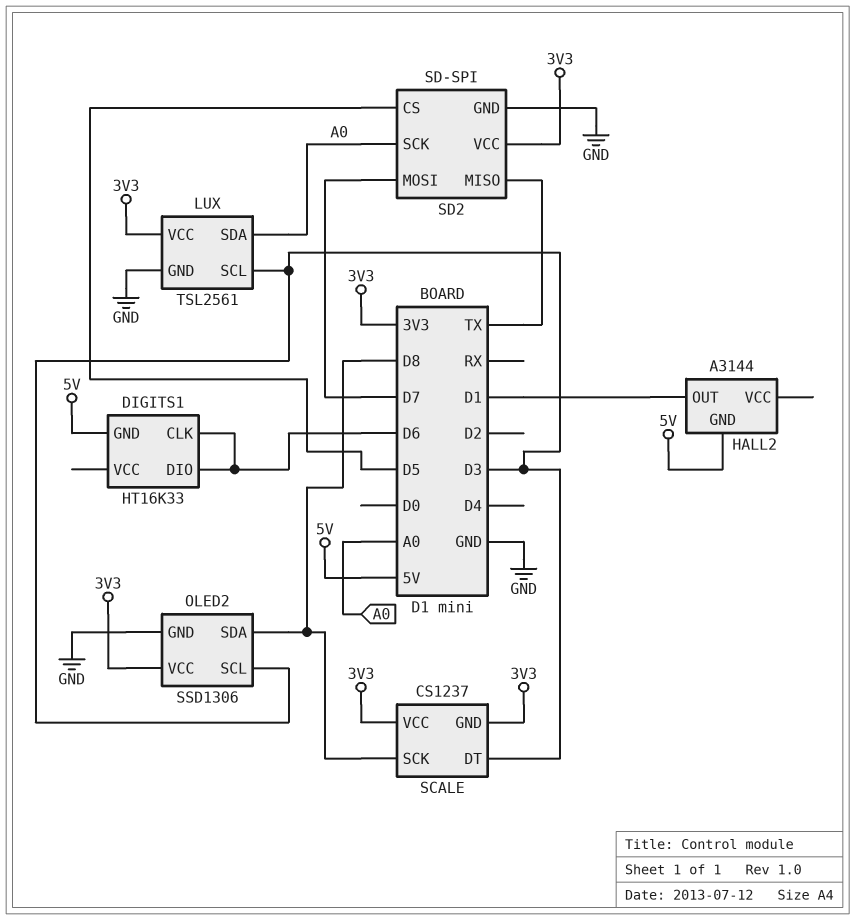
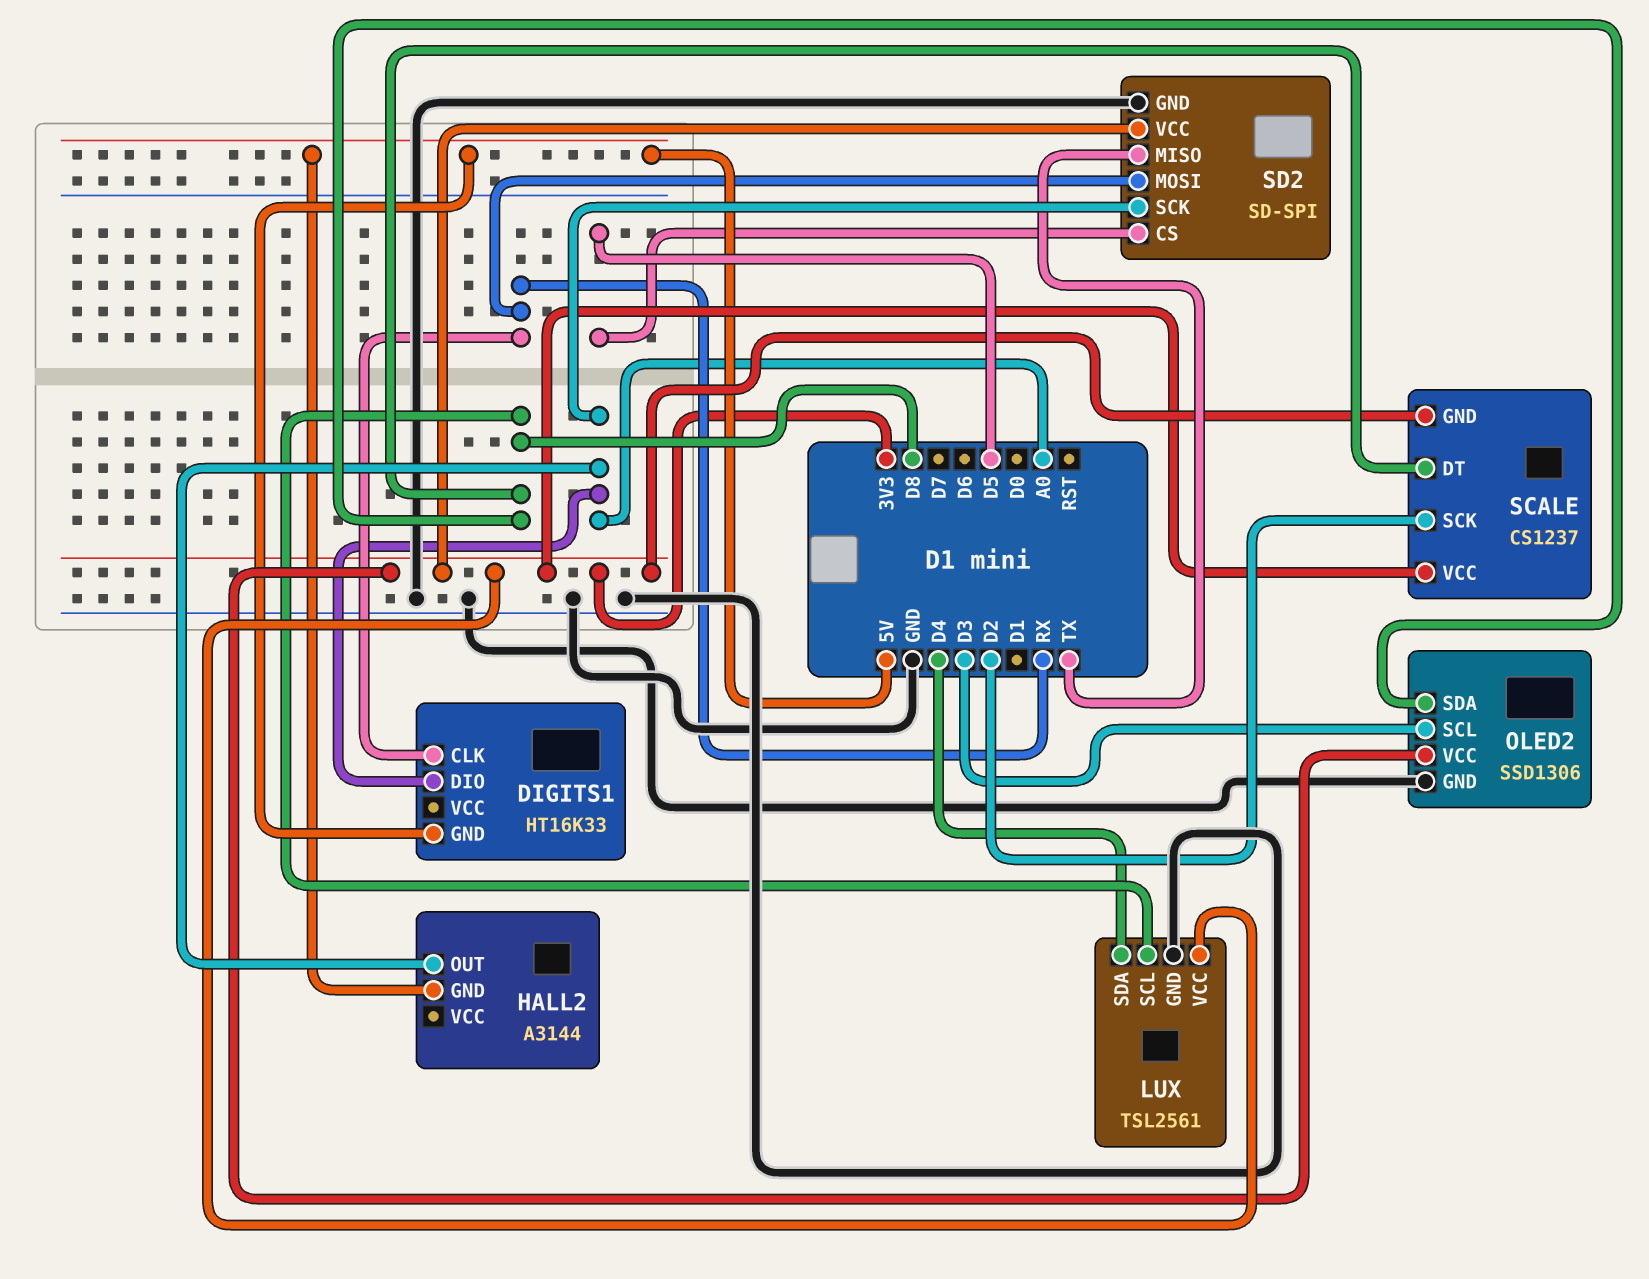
DIGITS1 pin CLK: D6 -> RX
DIGITS1 pin DIO: D6 -> A0
HALL2 pin OUT: D1 -> A0
LUX pin SCL: D3 -> D8
LUX pin SDA: A0 -> D4
SCALE pin DT: D3 -> D8
SCALE pin SCK: D8 -> D2
SD2 pin MOSI: D7 -> RX

